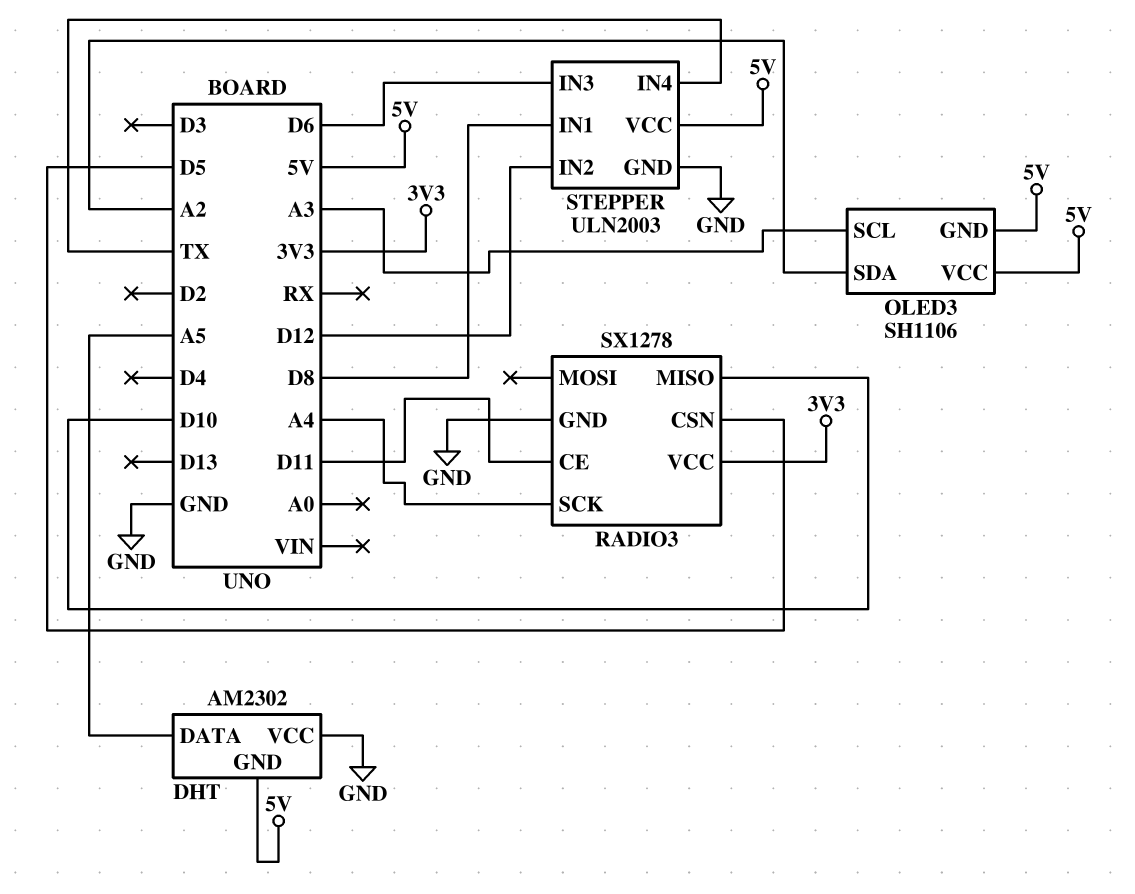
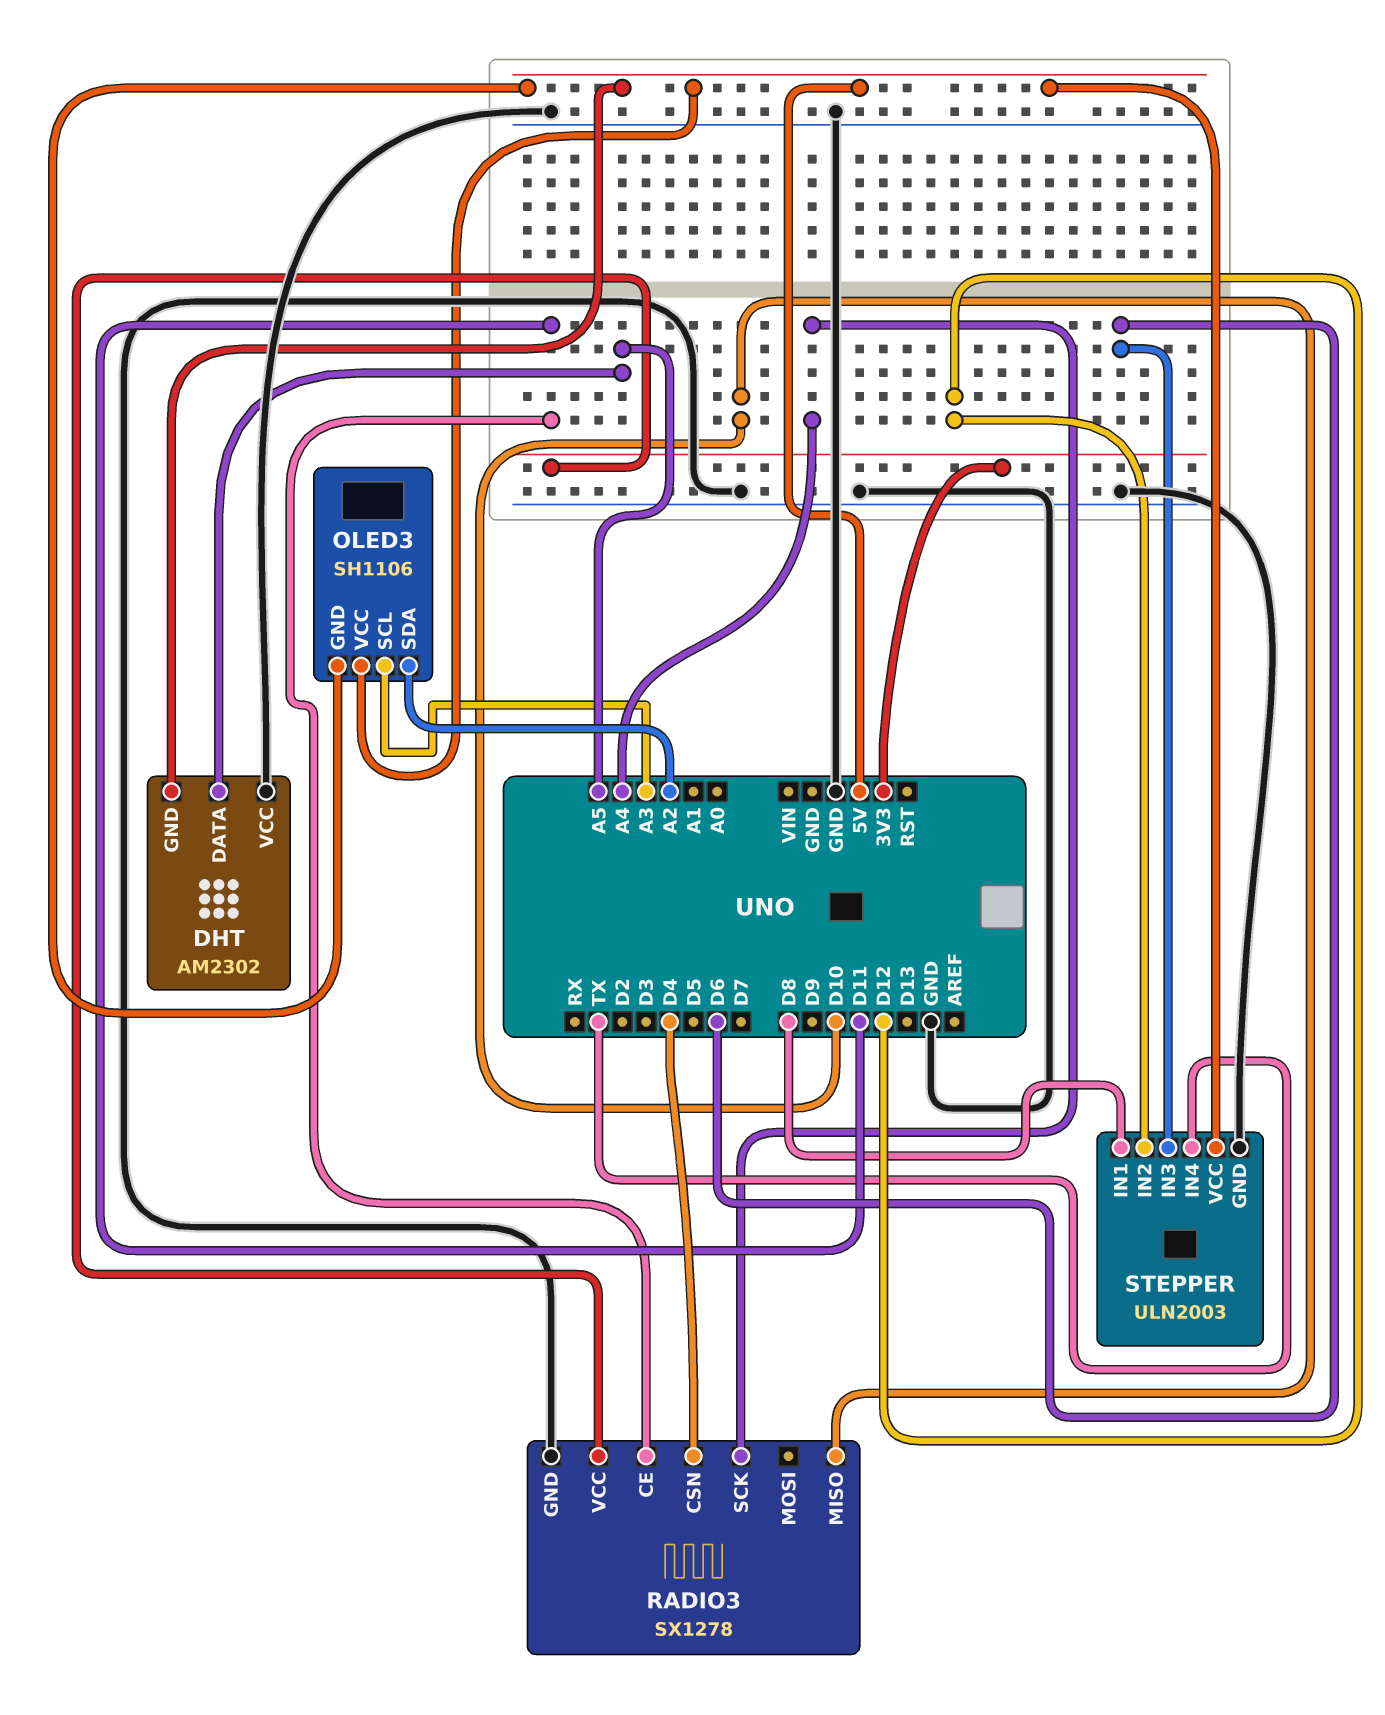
RADIO3 pin CSN: D5 -> D4

